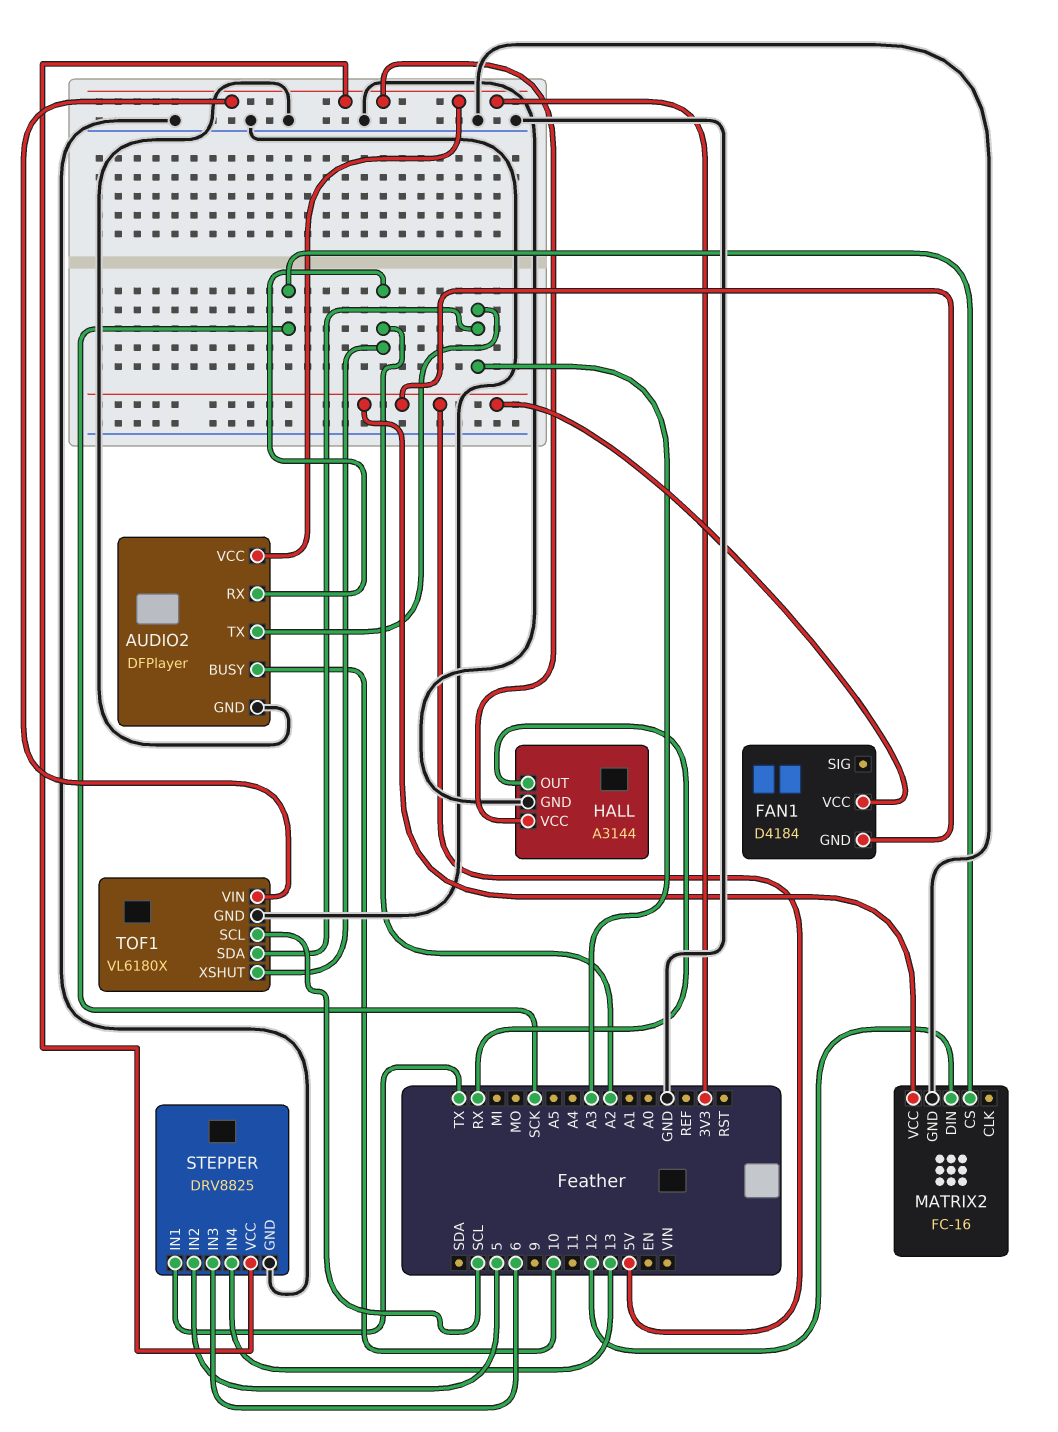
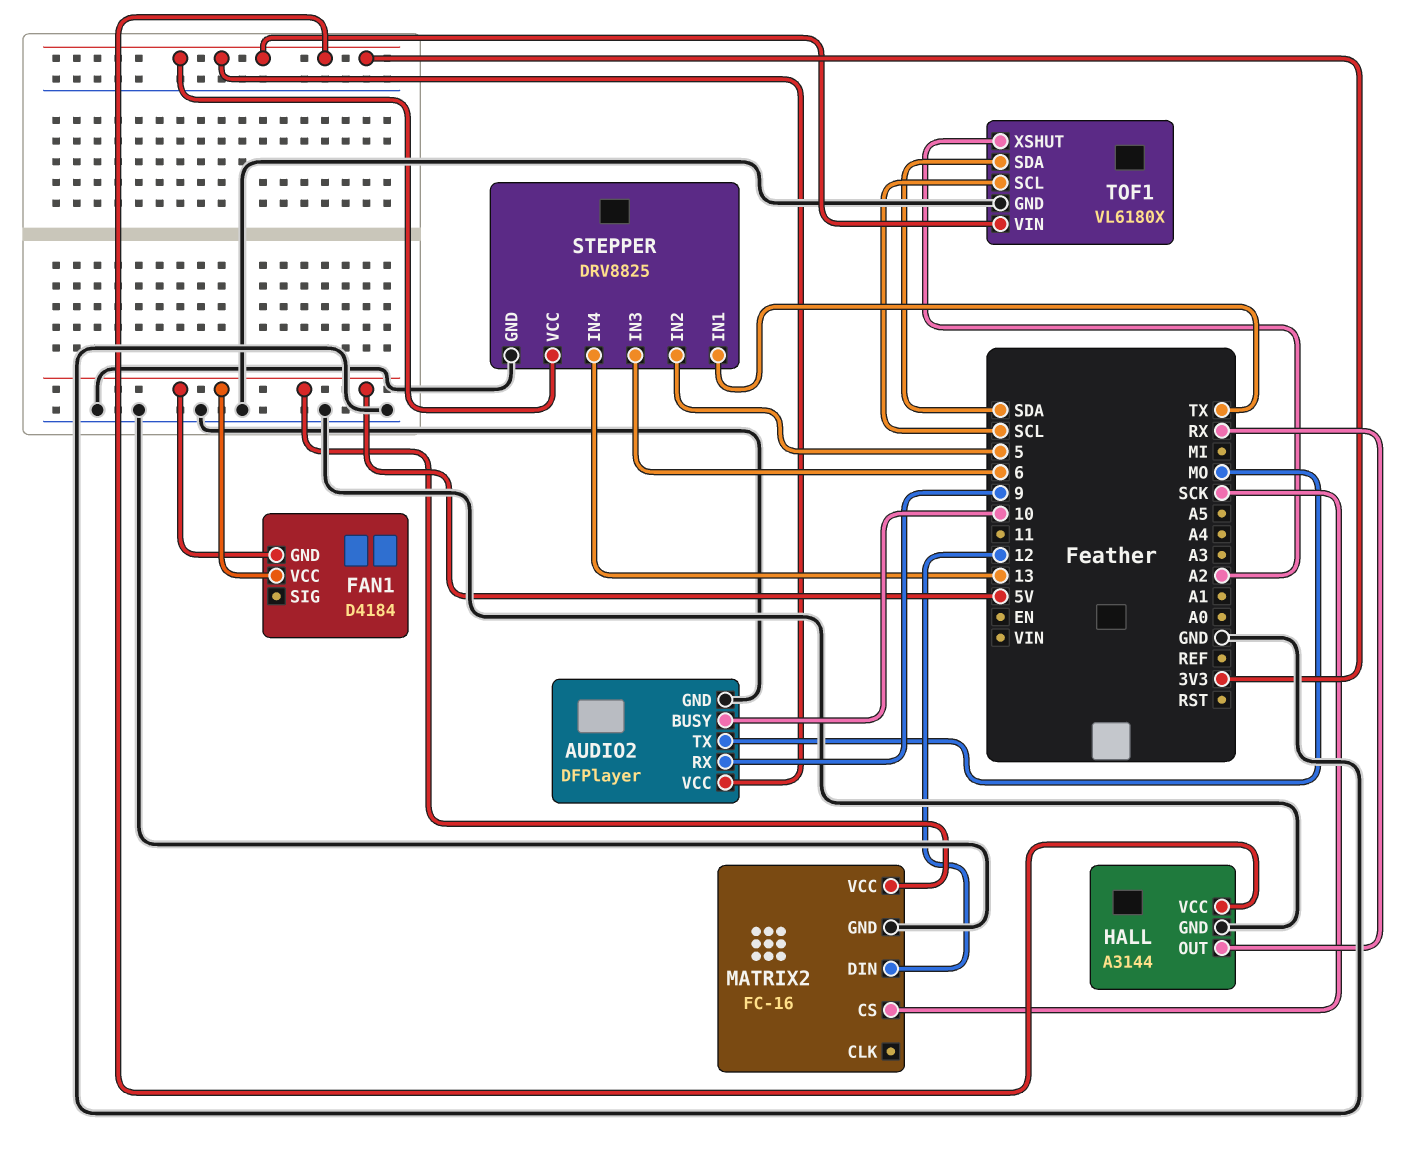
AUDIO2 pin RX: A2 -> 9
AUDIO2 pin TX: A3 -> MO
TOF1 pin SDA: A3 -> SDA

